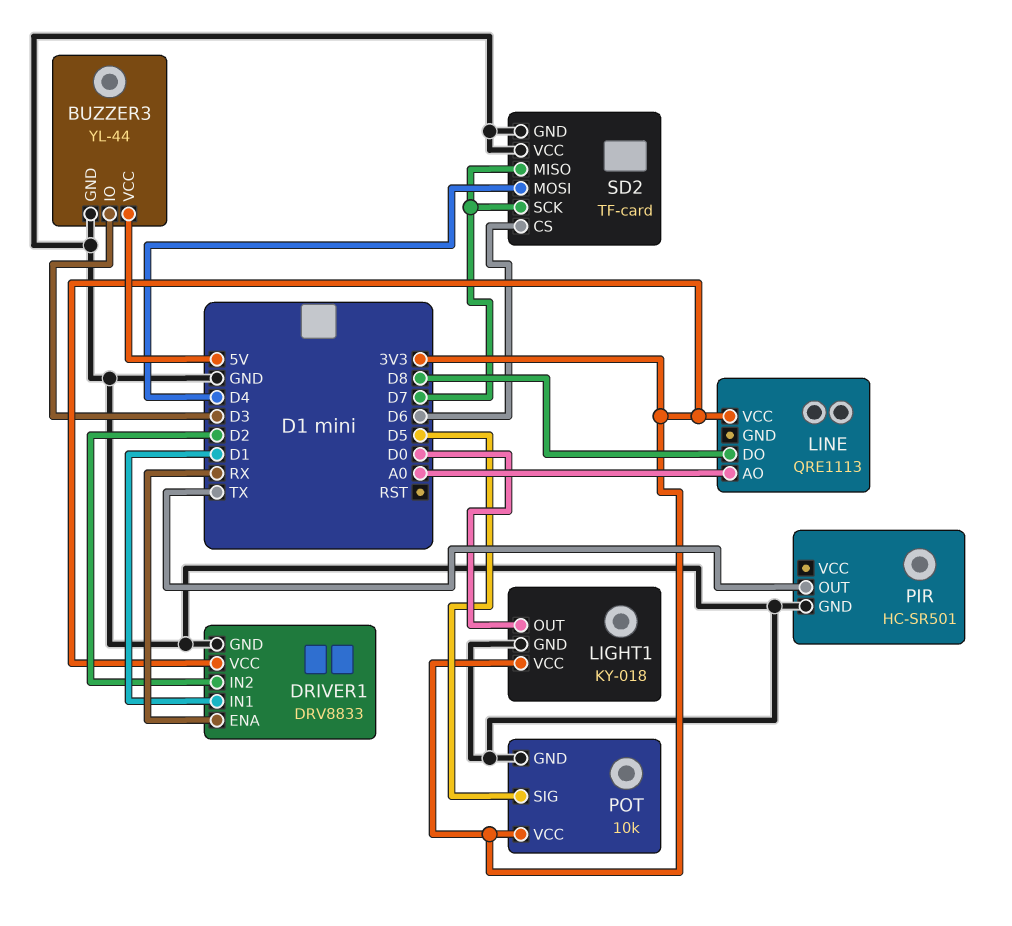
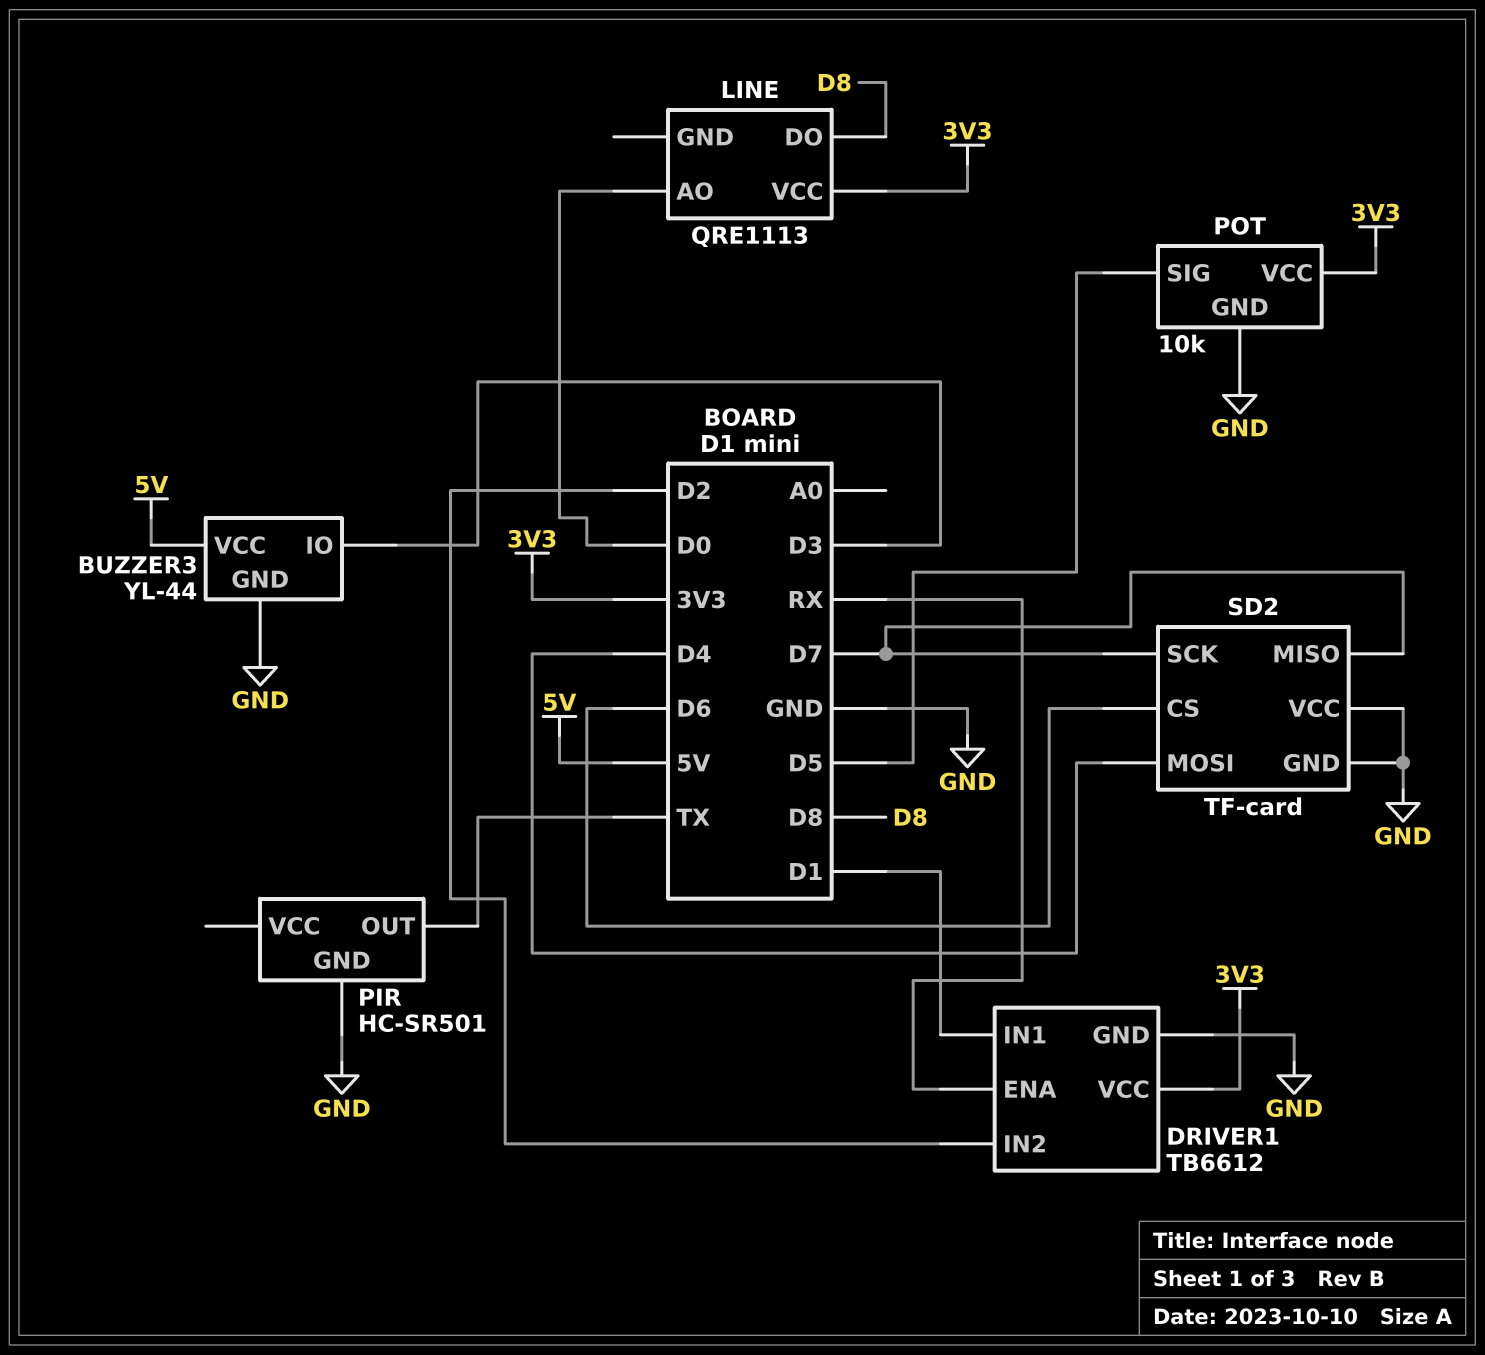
DRIVER1: DRV8833 -> TB6612
LIGHT1: KY-018 -> none
LIGHT1 pin GND: GND -> none
LIGHT1 pin OUT: D0 -> none
LIGHT1 pin VCC: 3V3 -> none
LINE pin AO: A0 -> D0

